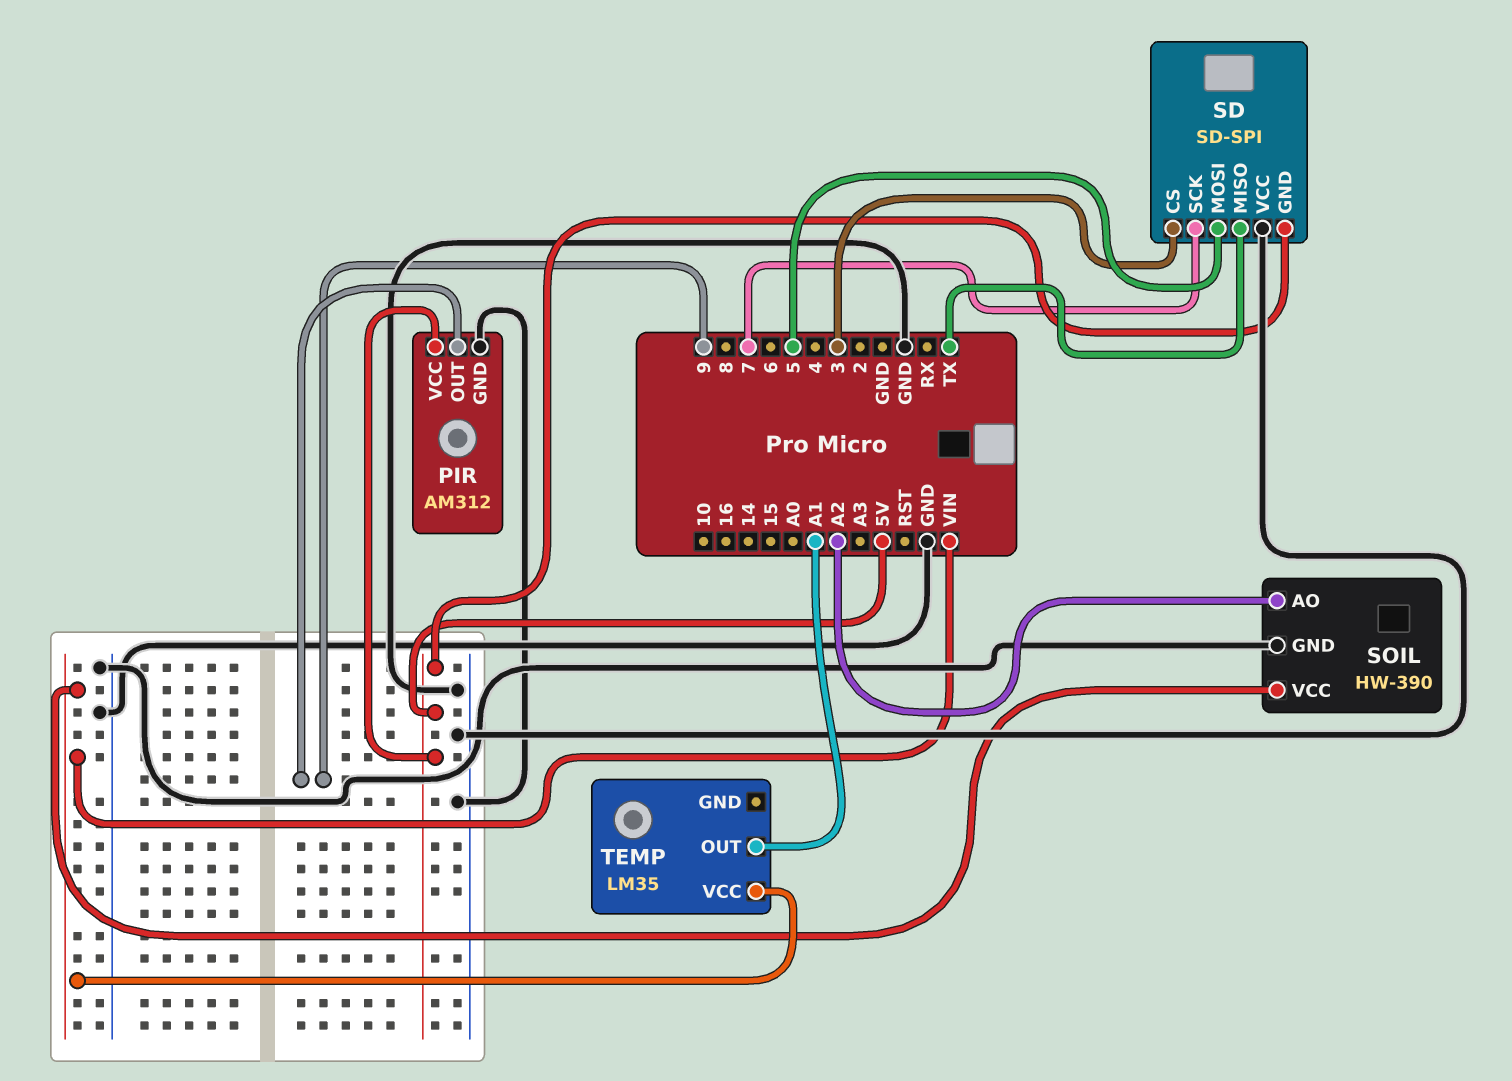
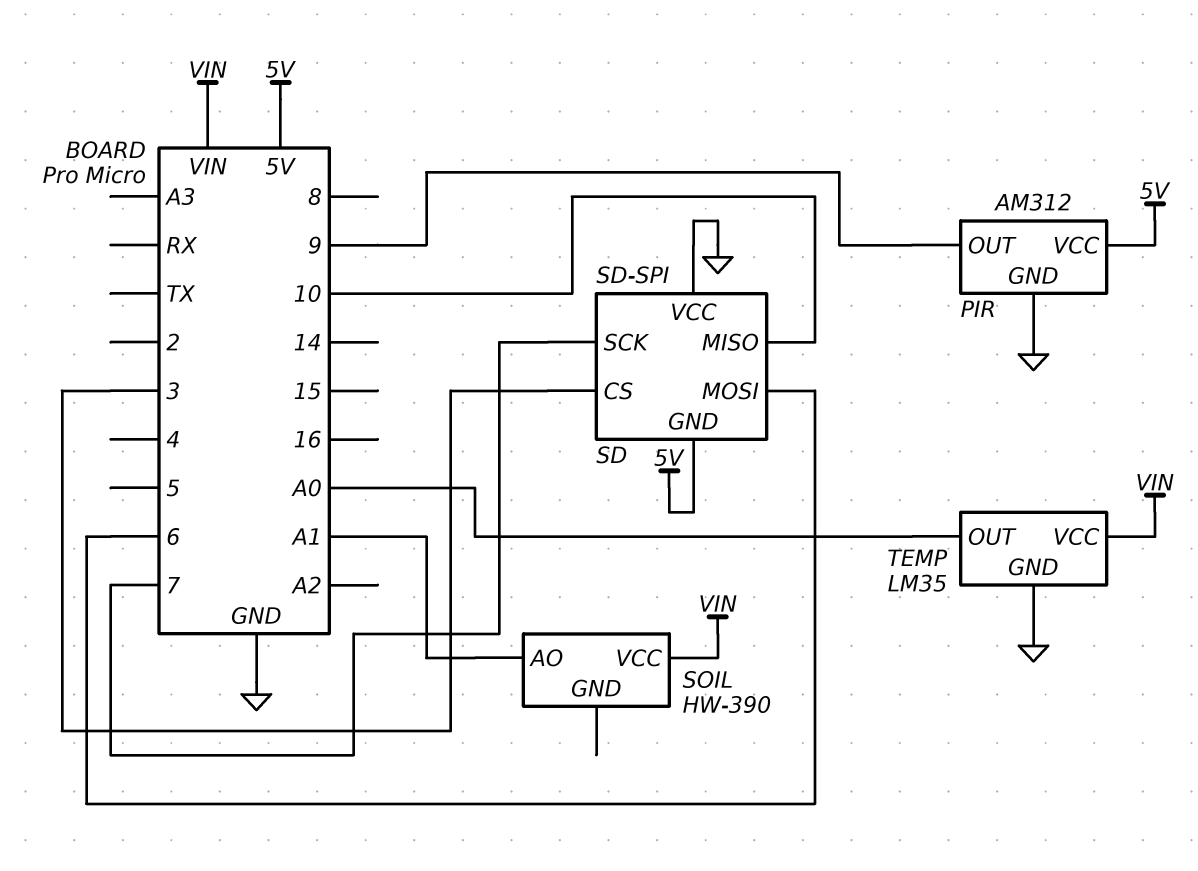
SD pin MISO: TX -> 10
SD pin MOSI: 5 -> 6
SOIL pin AO: A2 -> A1
SOIL pin GND: GND -> none
TEMP pin GND: none -> GND
TEMP pin OUT: A1 -> A0

